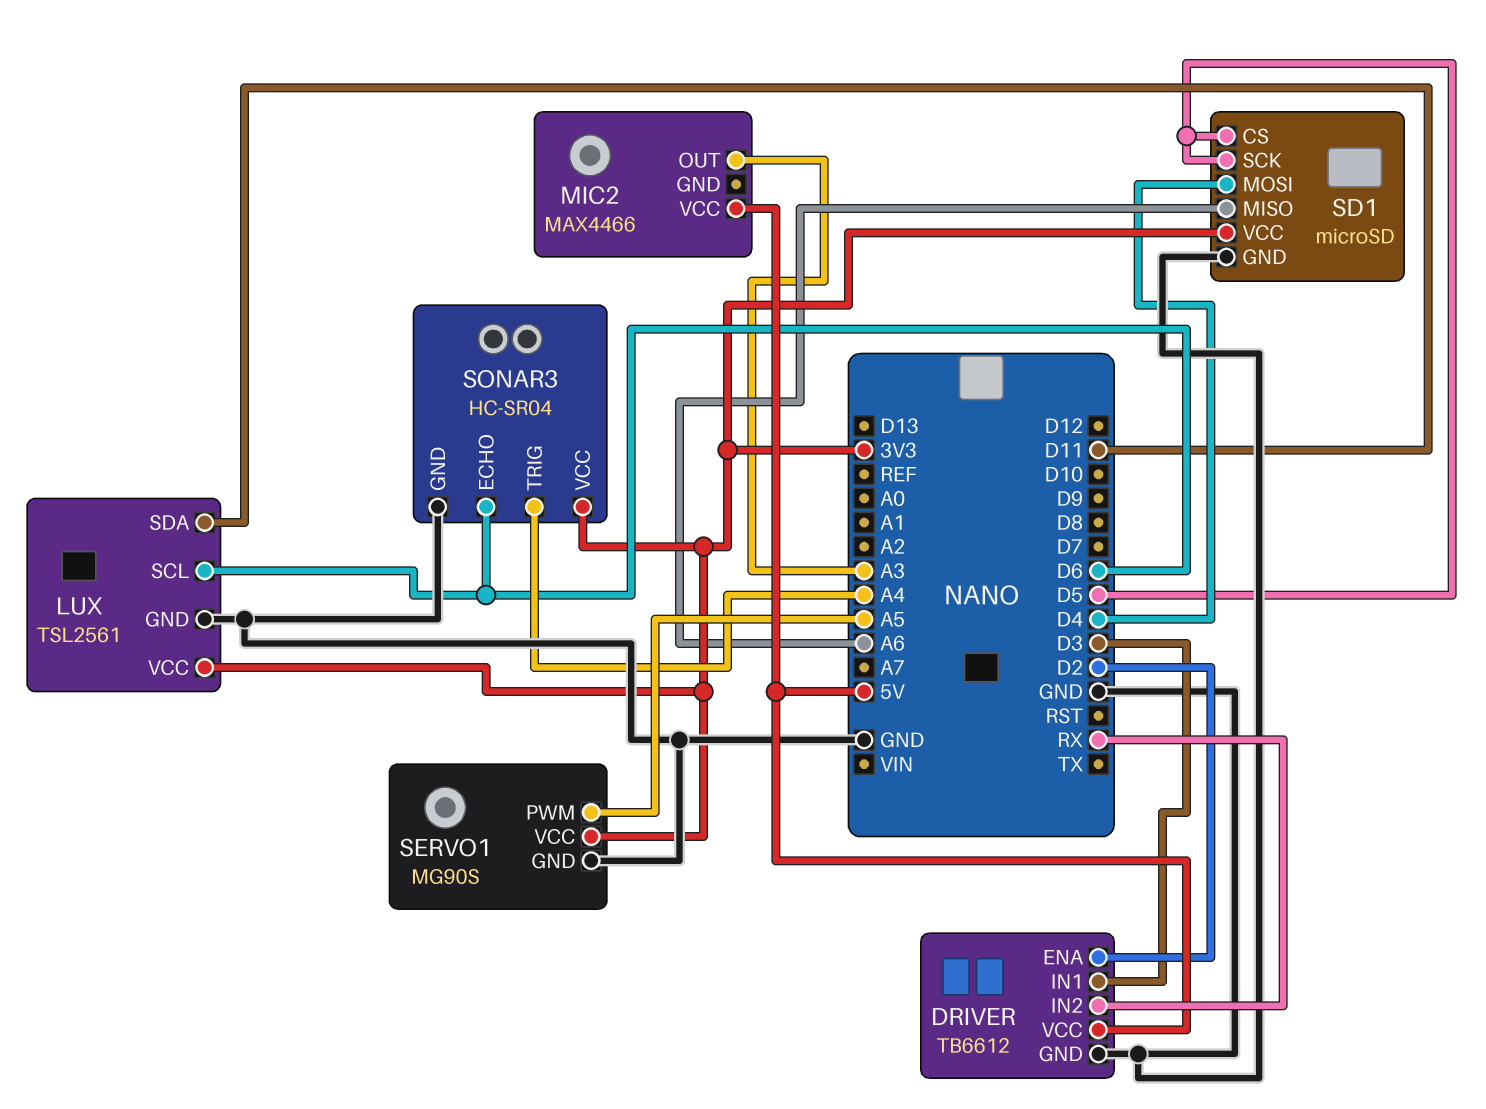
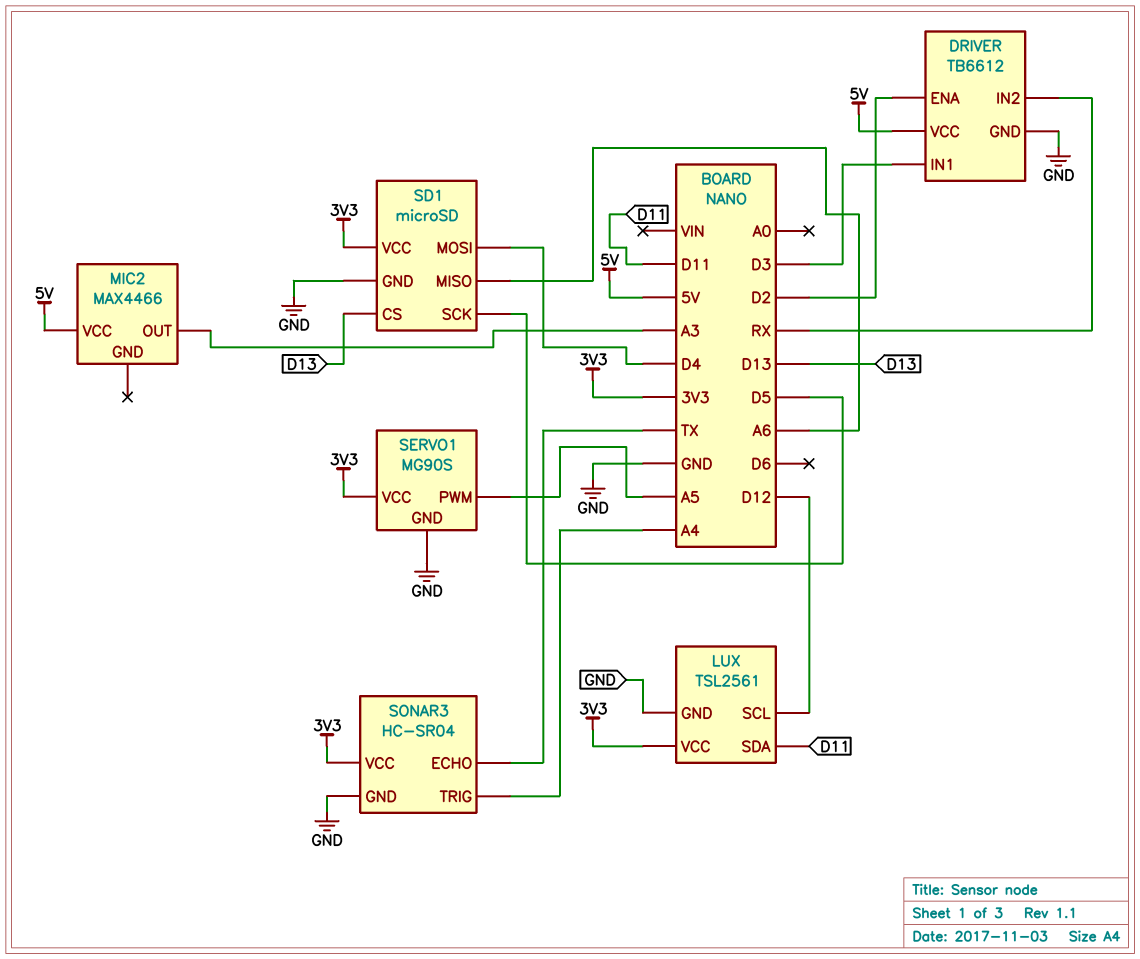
LUX pin SCL: D6 -> D12
SD1 pin CS: D5 -> D13
SONAR3 pin ECHO: D6 -> TX

